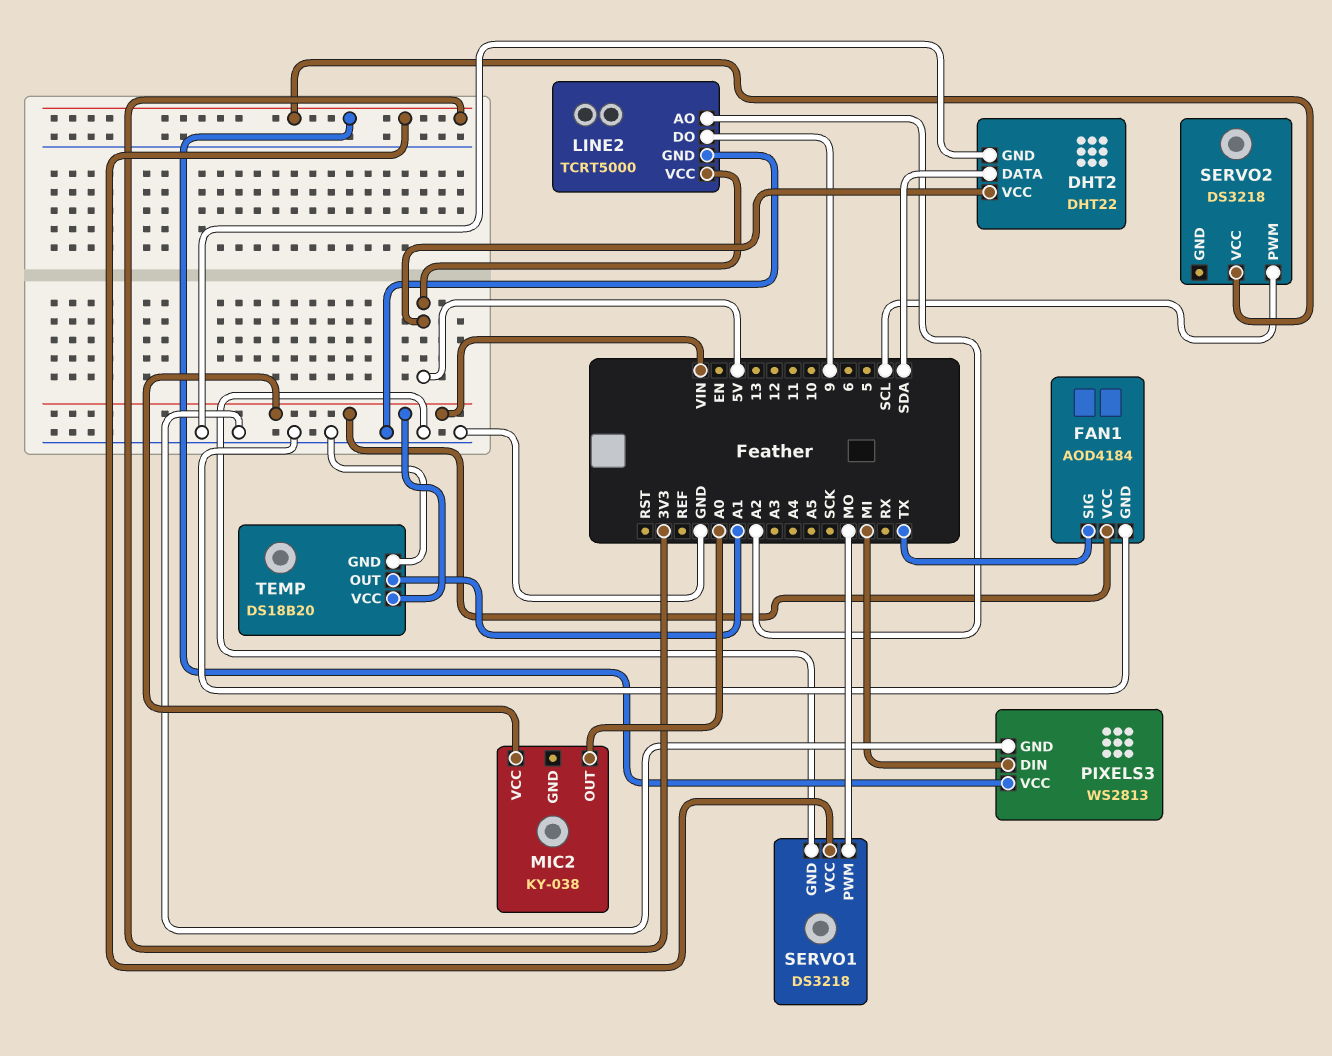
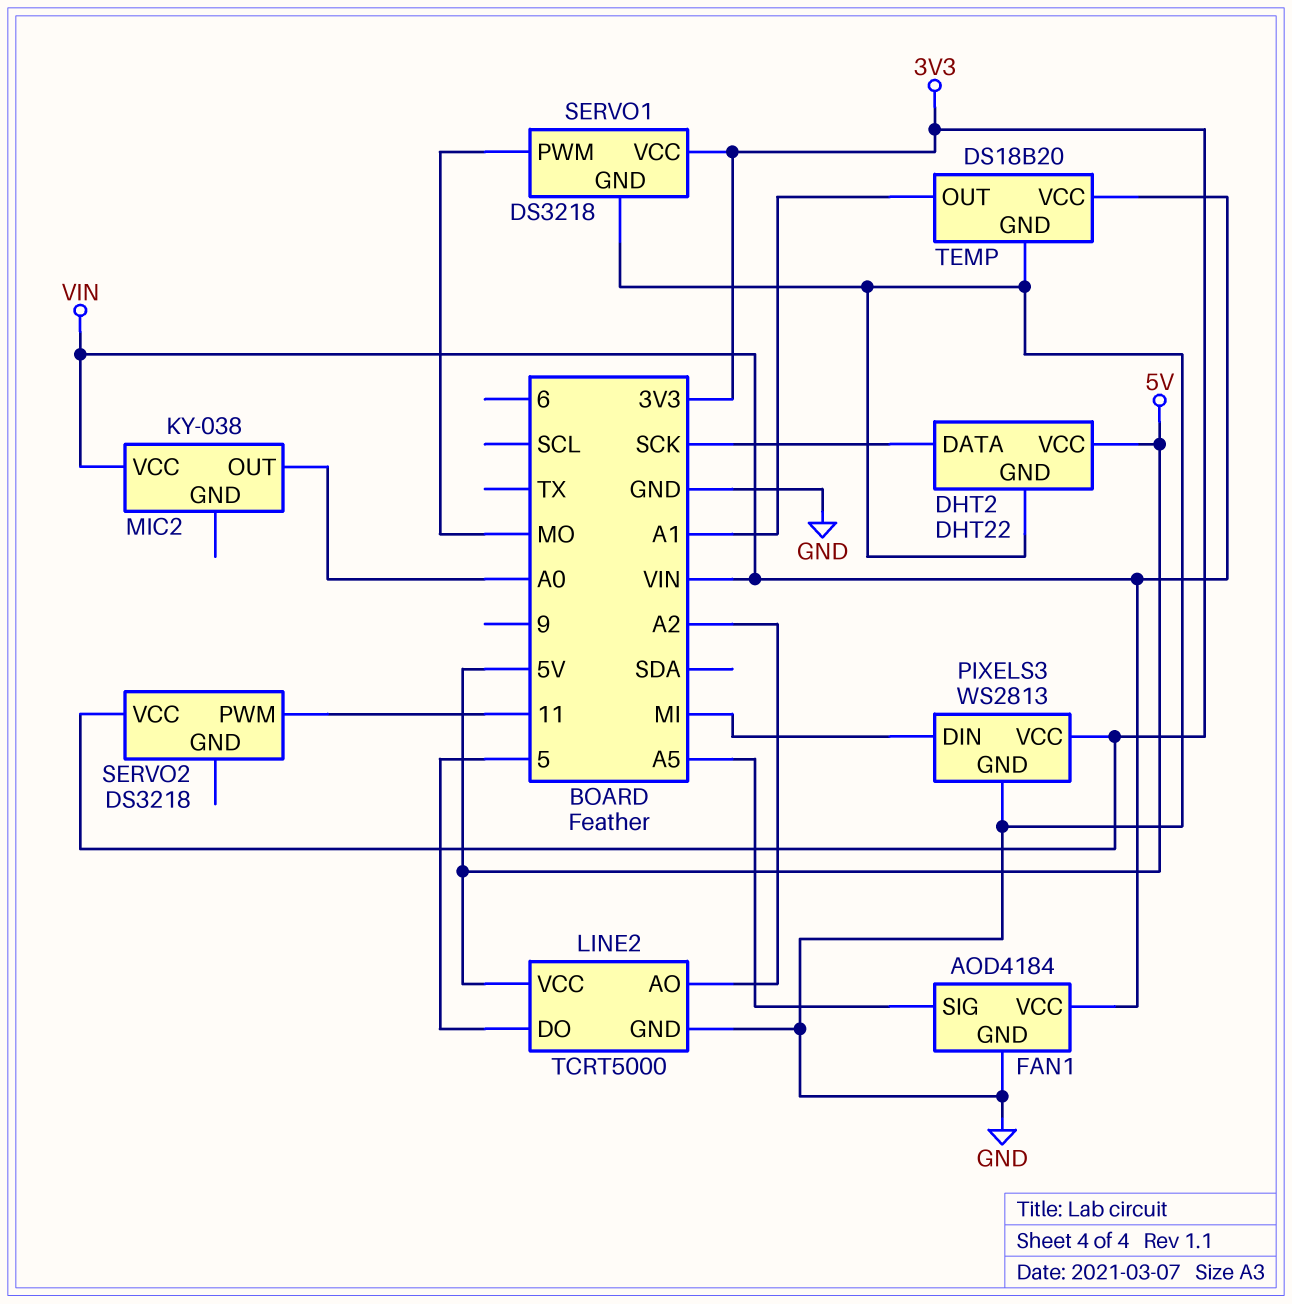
DHT2 pin DATA: SDA -> SCK
FAN1 pin SIG: TX -> A5
LINE2 pin DO: 9 -> 5
SERVO2 pin PWM: SCL -> 11

